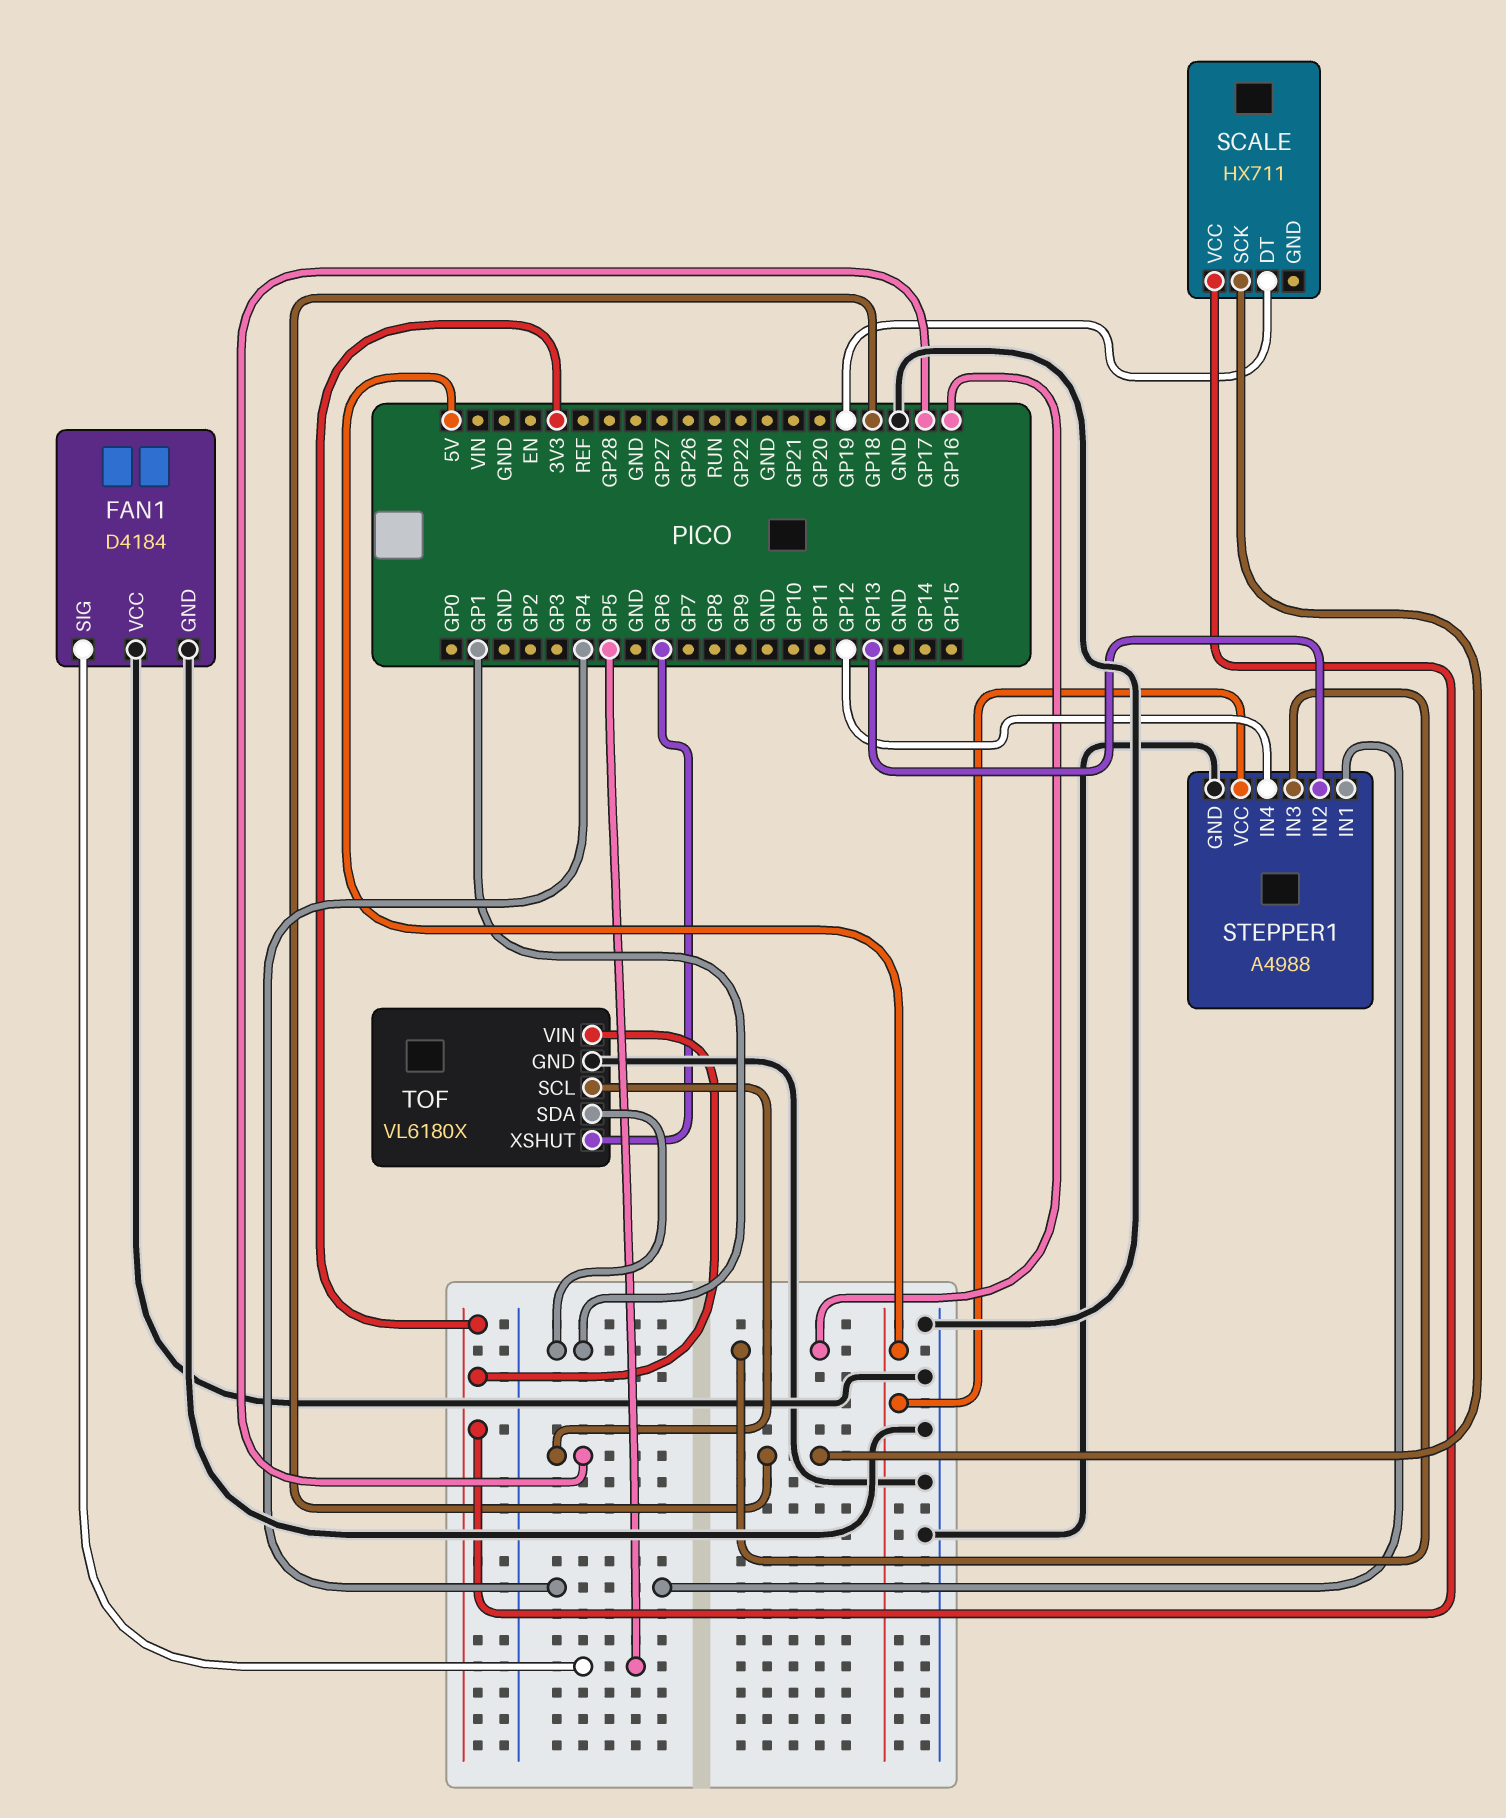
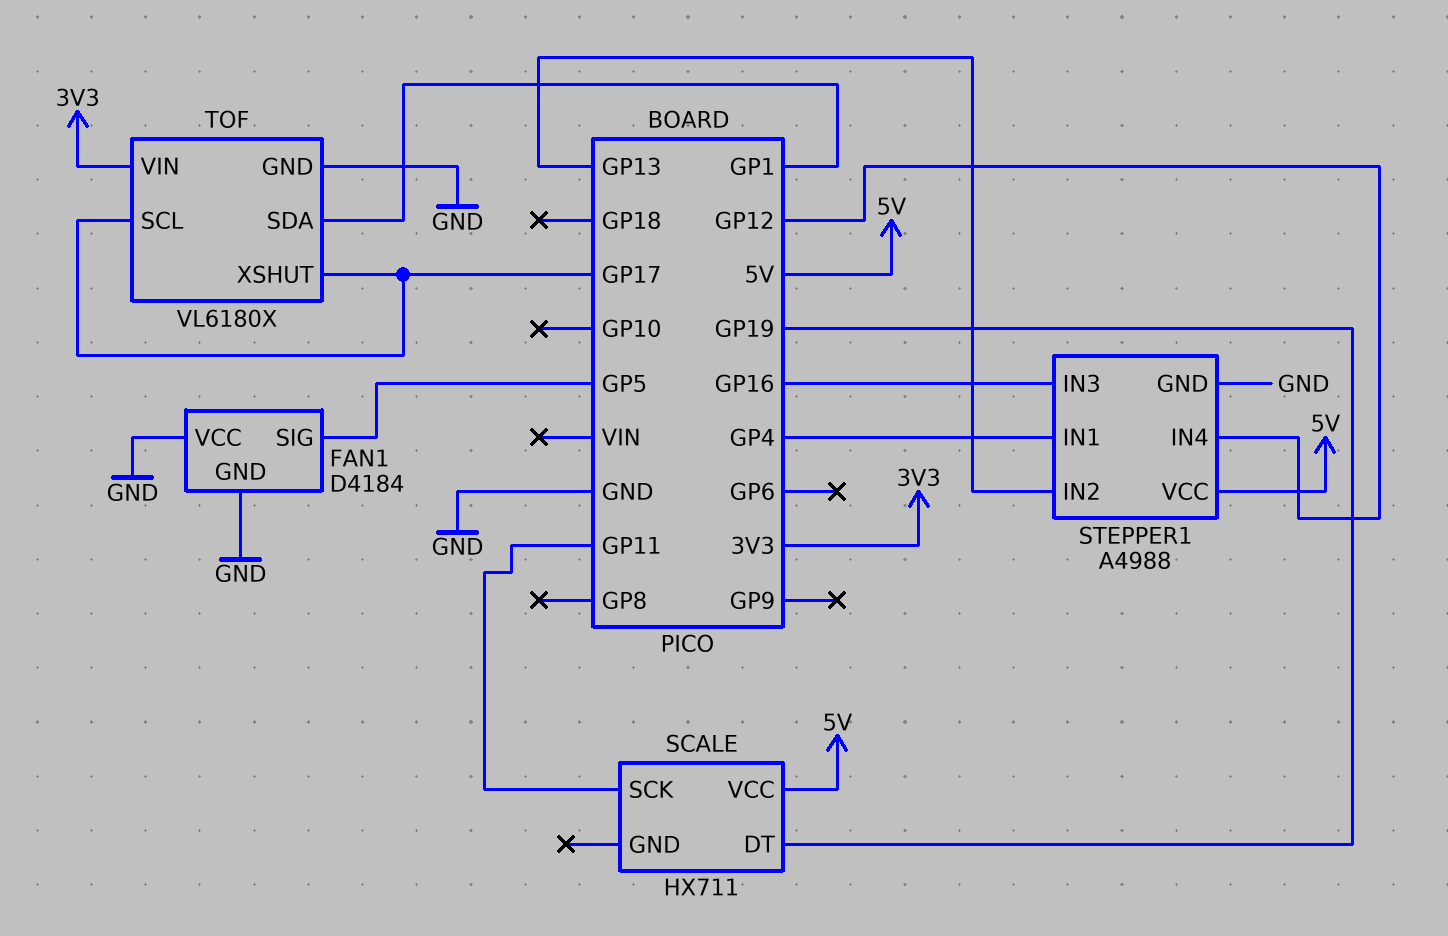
SCALE pin SCK: GP18 -> GP11
SCALE pin VCC: 3V3 -> 5V
TOF pin XSHUT: GP6 -> GP17

